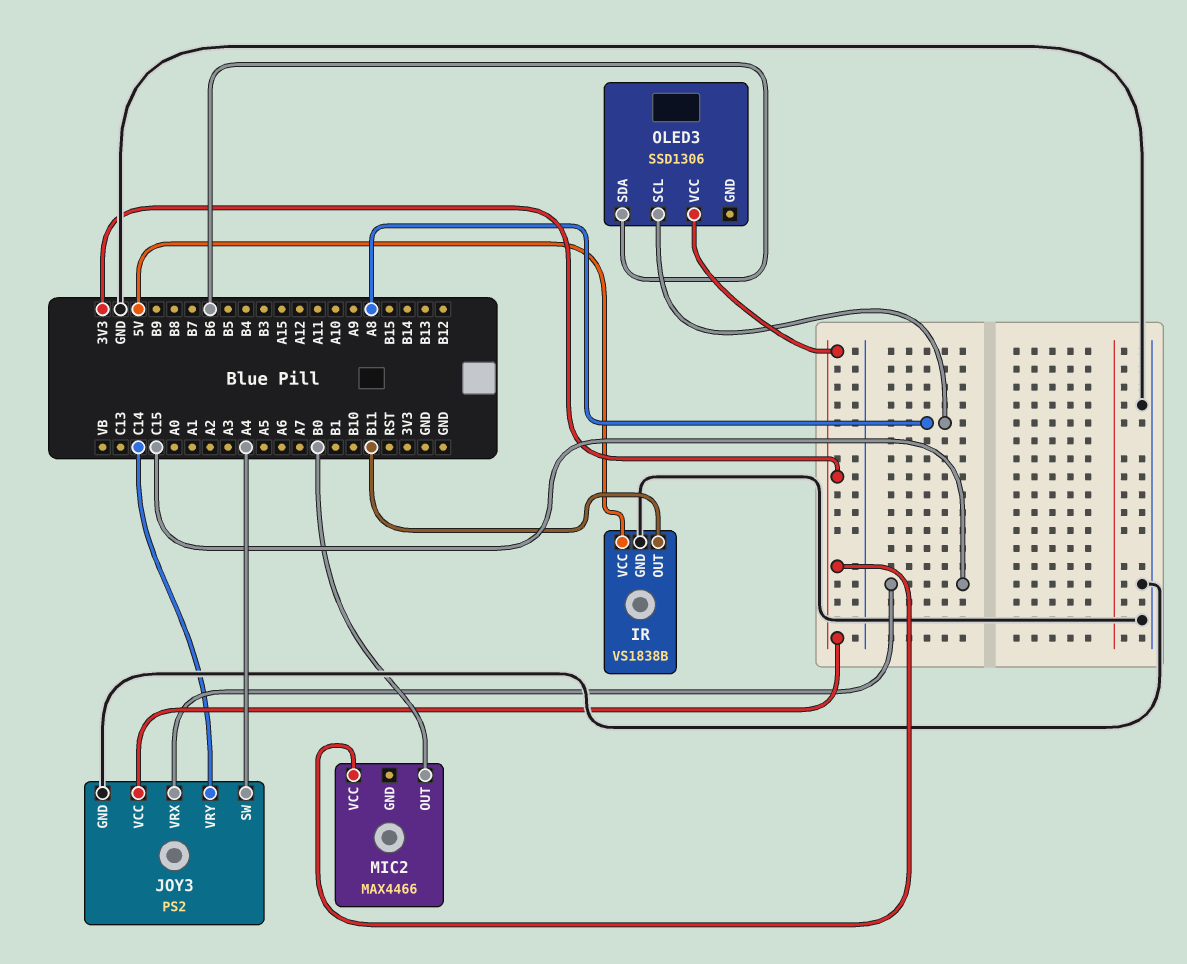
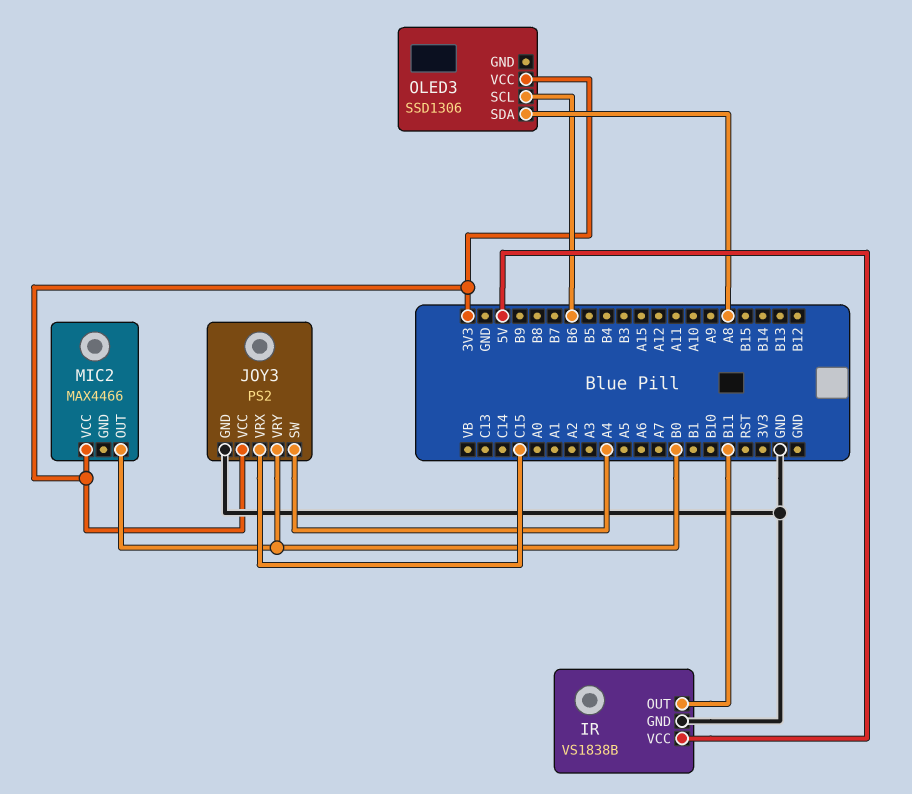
JOY3 pin VRY: C14 -> B0
OLED3 pin SCL: A8 -> B6
OLED3 pin SDA: B6 -> A8

